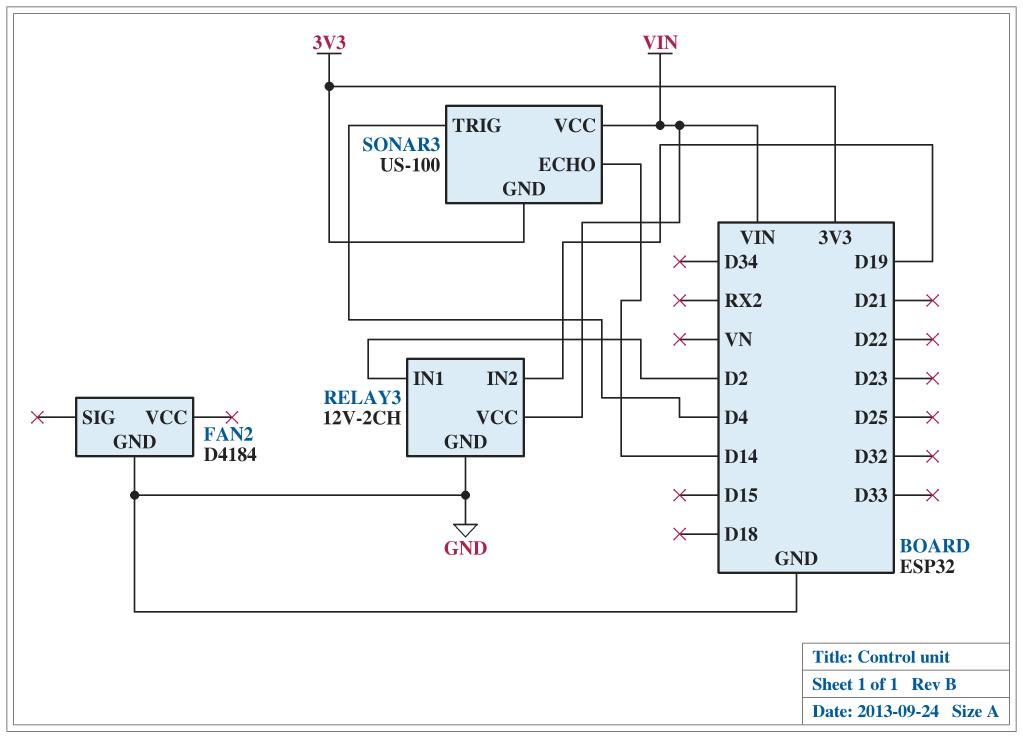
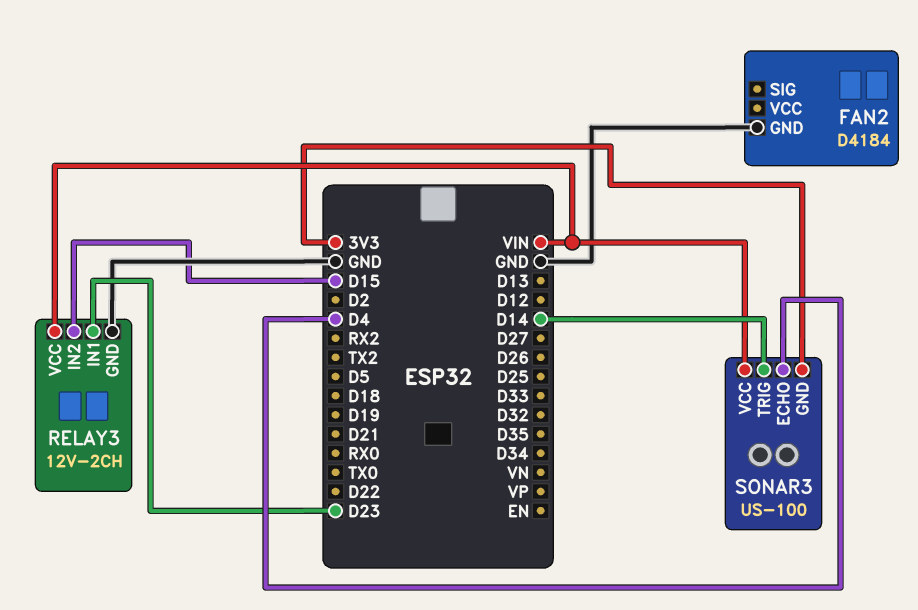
RELAY3 pin IN1: D2 -> D23
RELAY3 pin IN2: D19 -> D15
SONAR3 pin ECHO: D14 -> D4
SONAR3 pin TRIG: D4 -> D14

